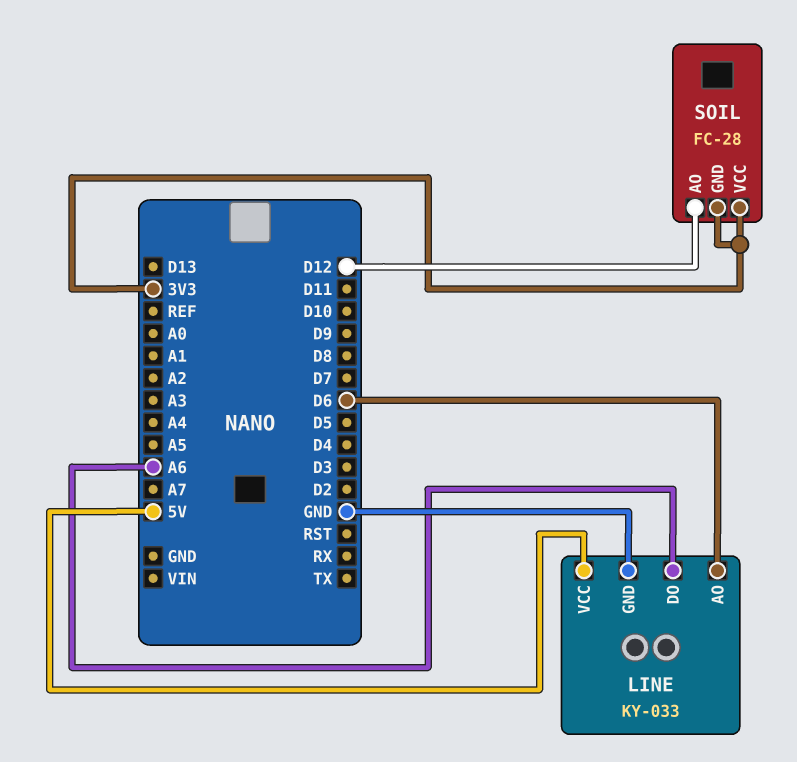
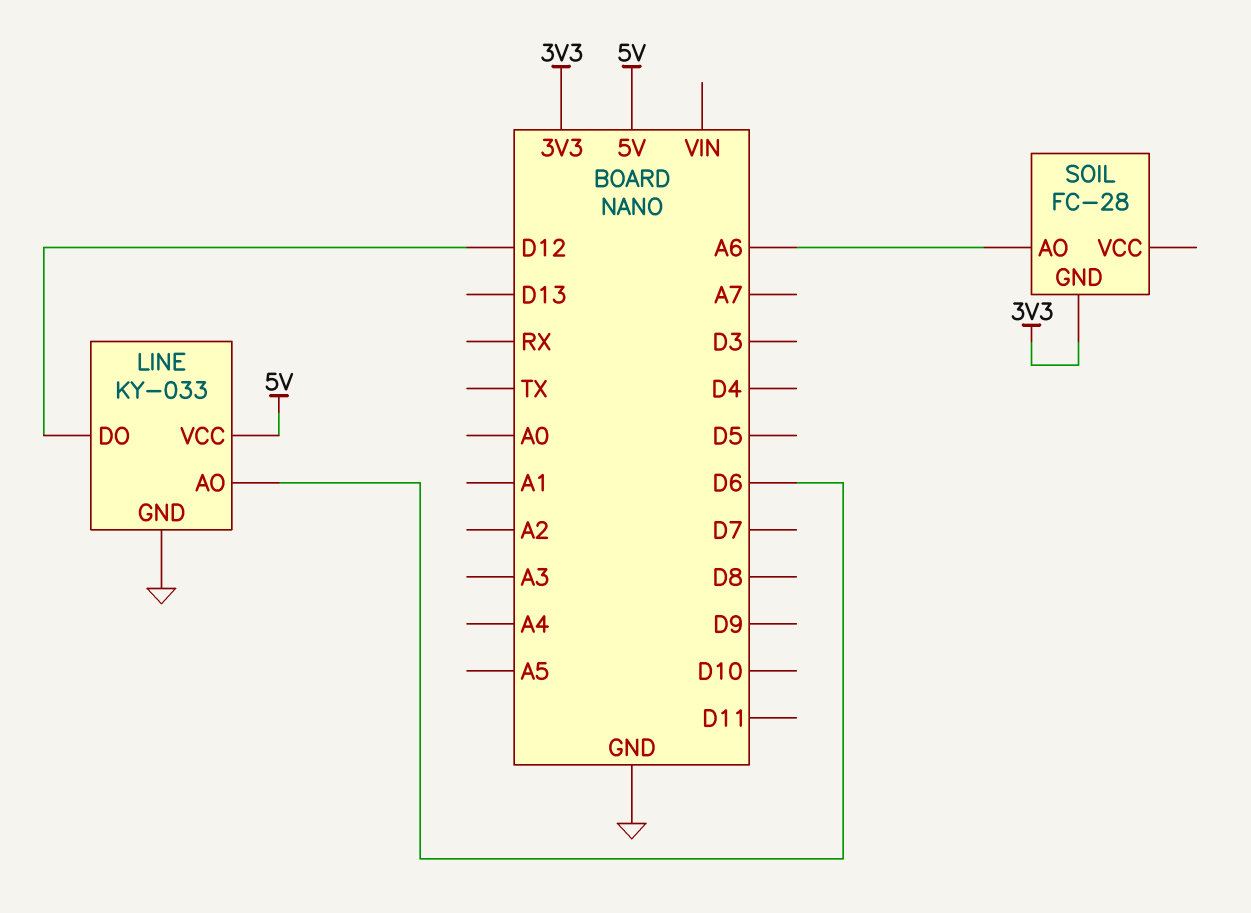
LINE pin DO: A6 -> D12
SOIL pin AO: D12 -> A6
SOIL pin VCC: 3V3 -> none

